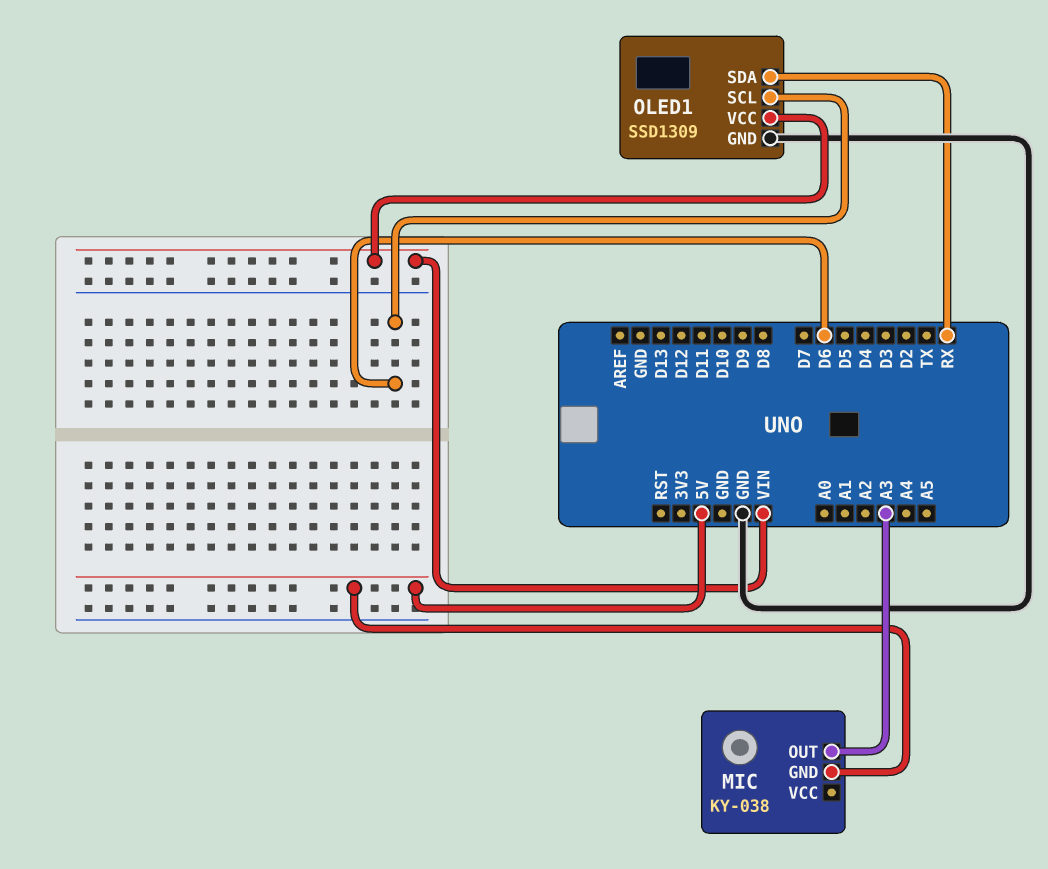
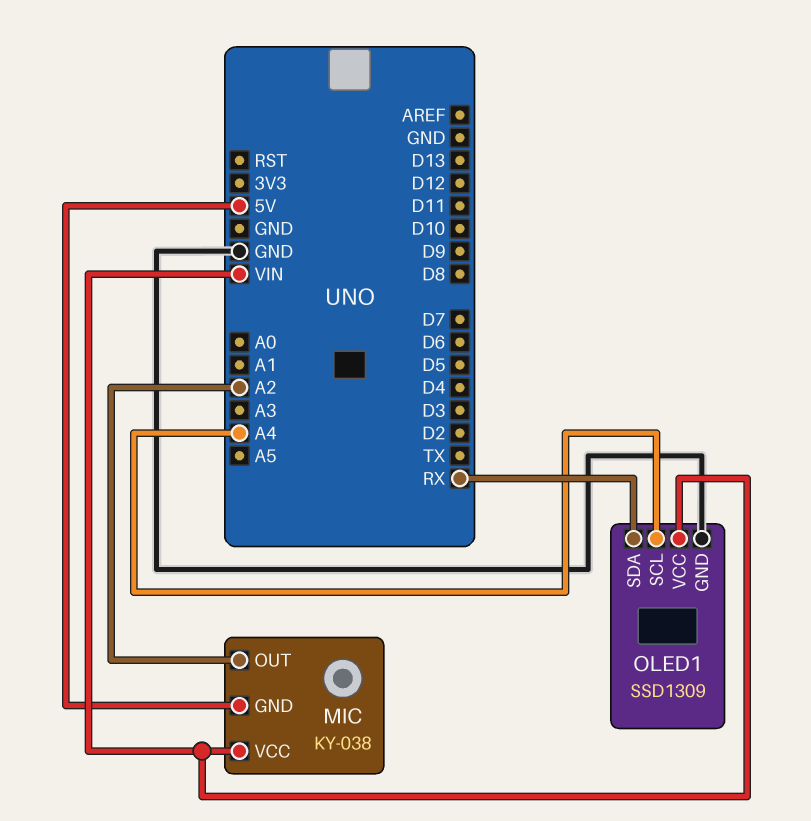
MIC pin OUT: A3 -> A2
MIC pin VCC: none -> VIN
OLED1 pin SCL: D6 -> A4

